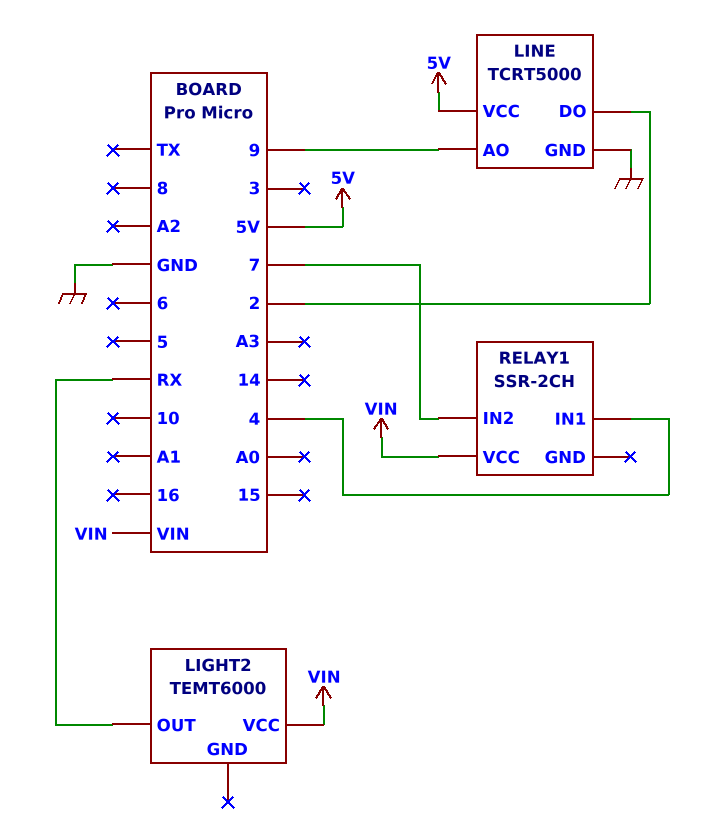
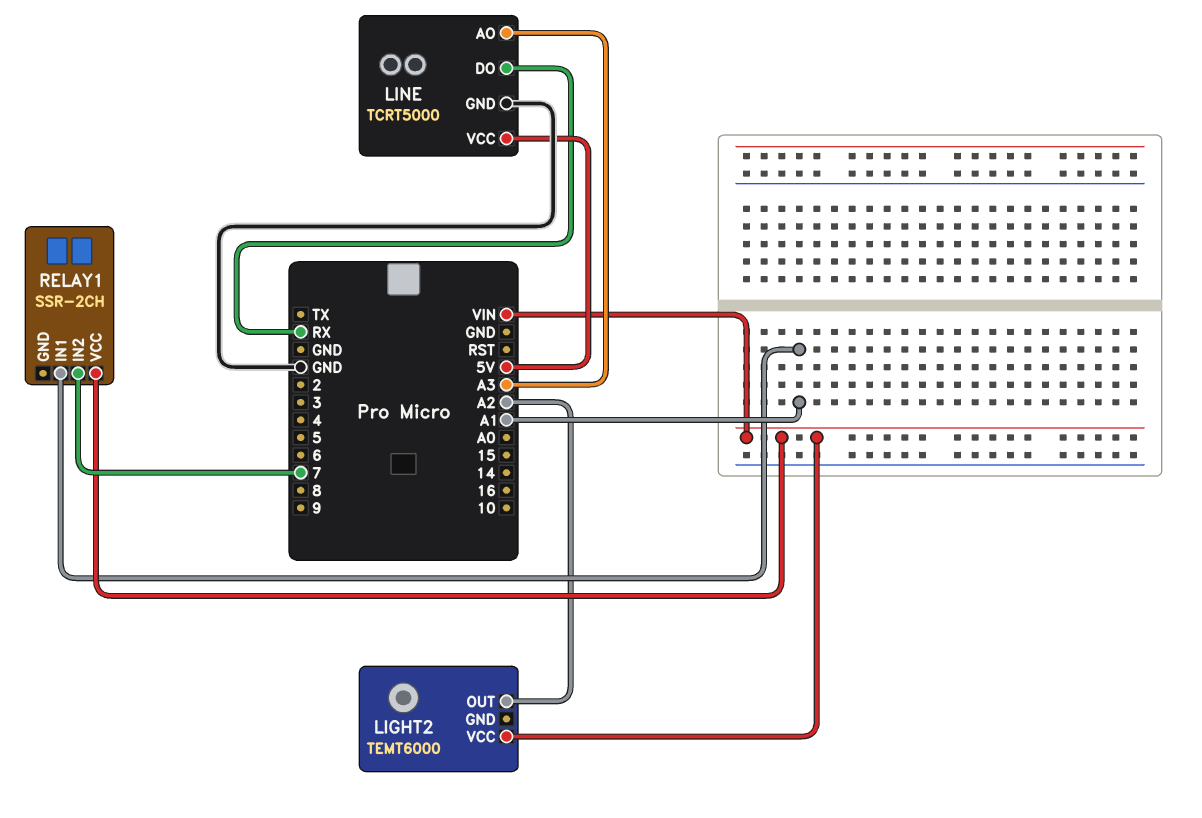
LIGHT2 pin OUT: RX -> A2
LINE pin AO: 9 -> A3
LINE pin DO: 2 -> RX
RELAY1 pin IN1: 4 -> A1

